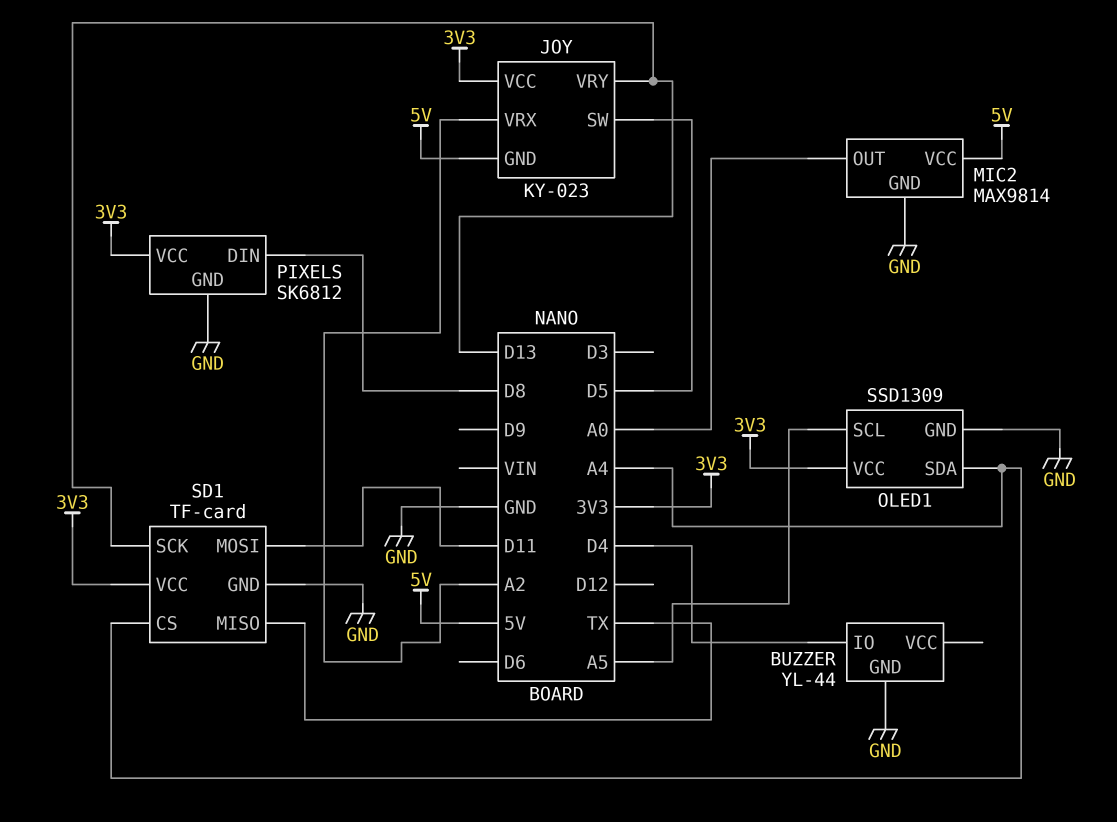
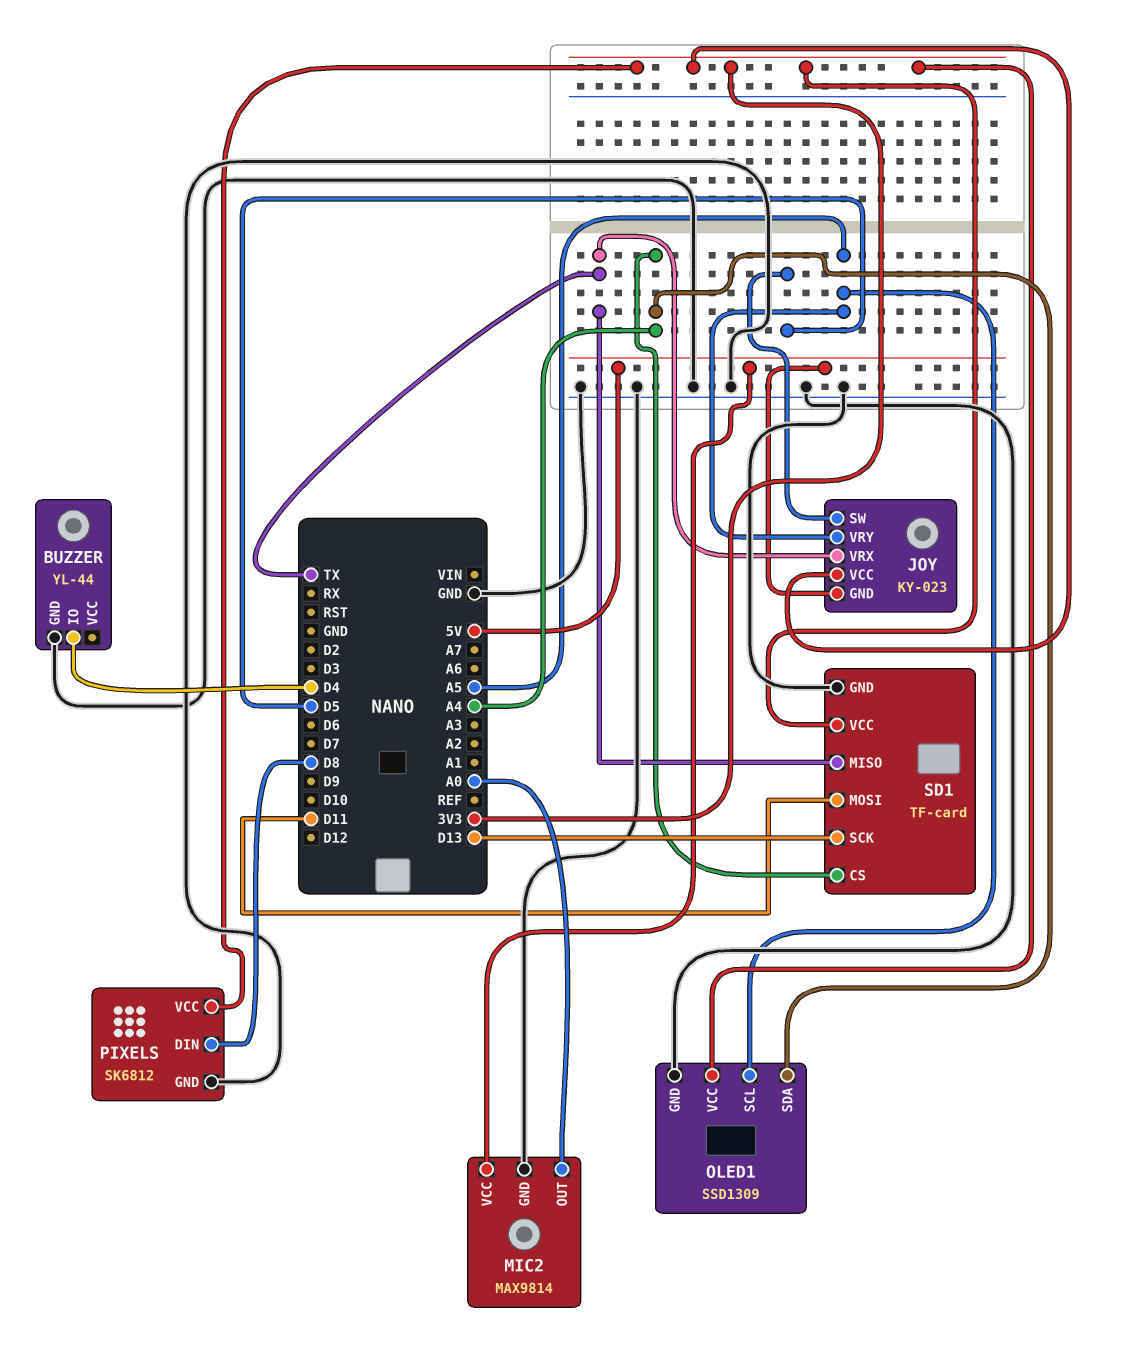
JOY pin VRX: A2 -> TX
JOY pin VRY: D13 -> A5

